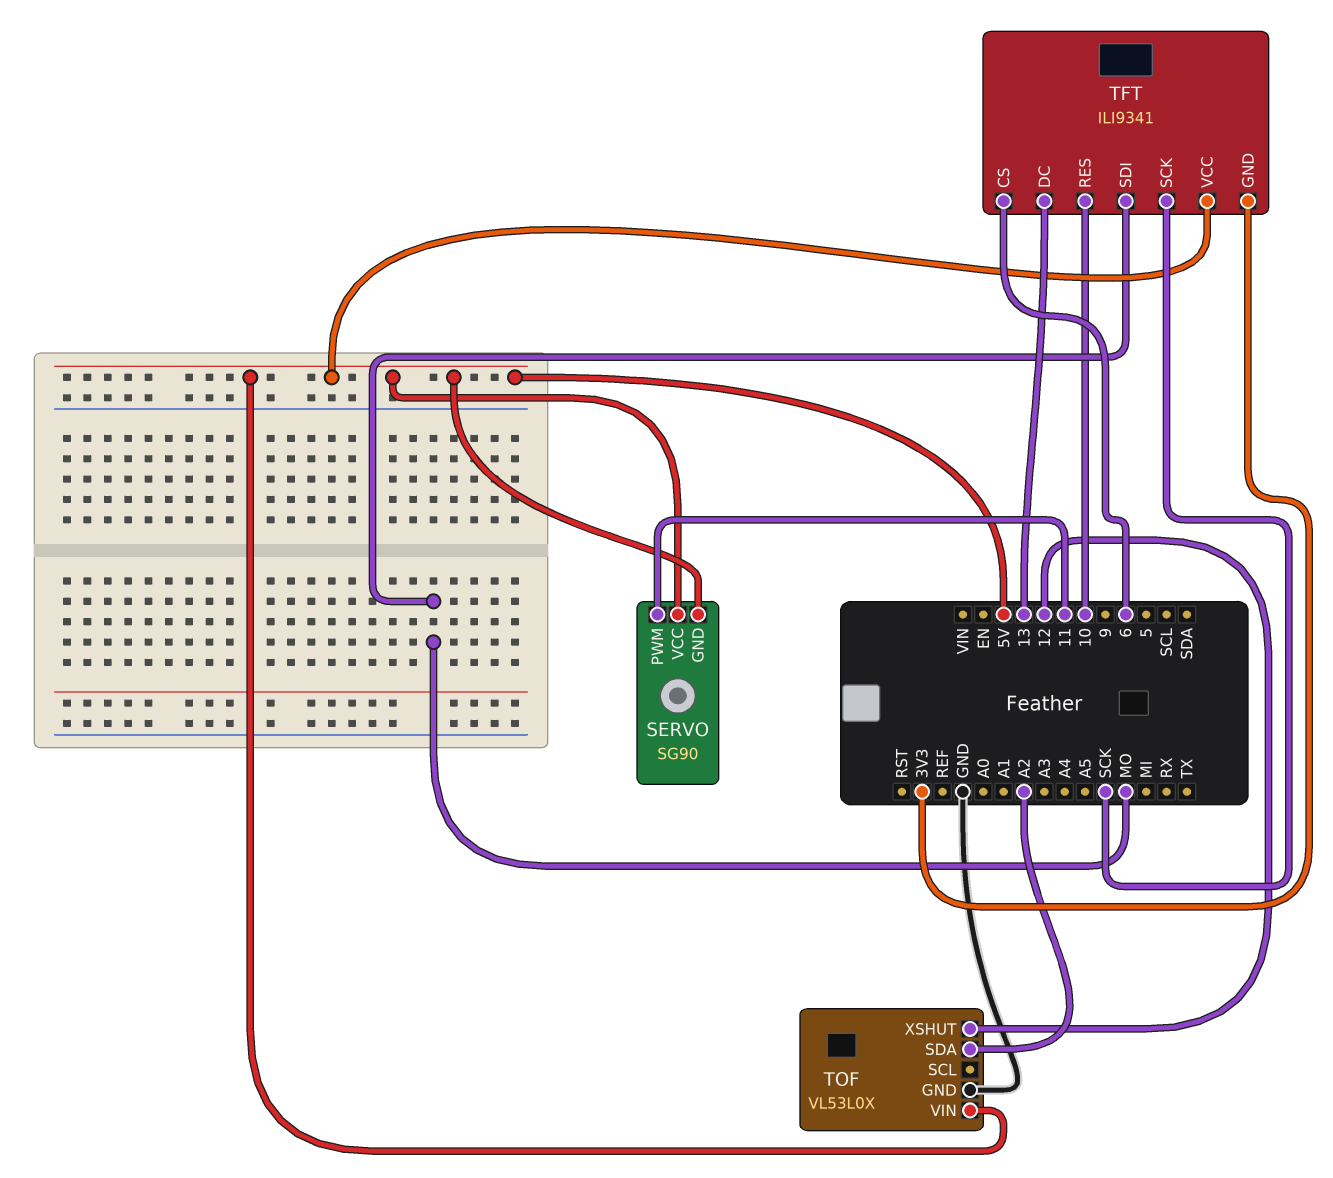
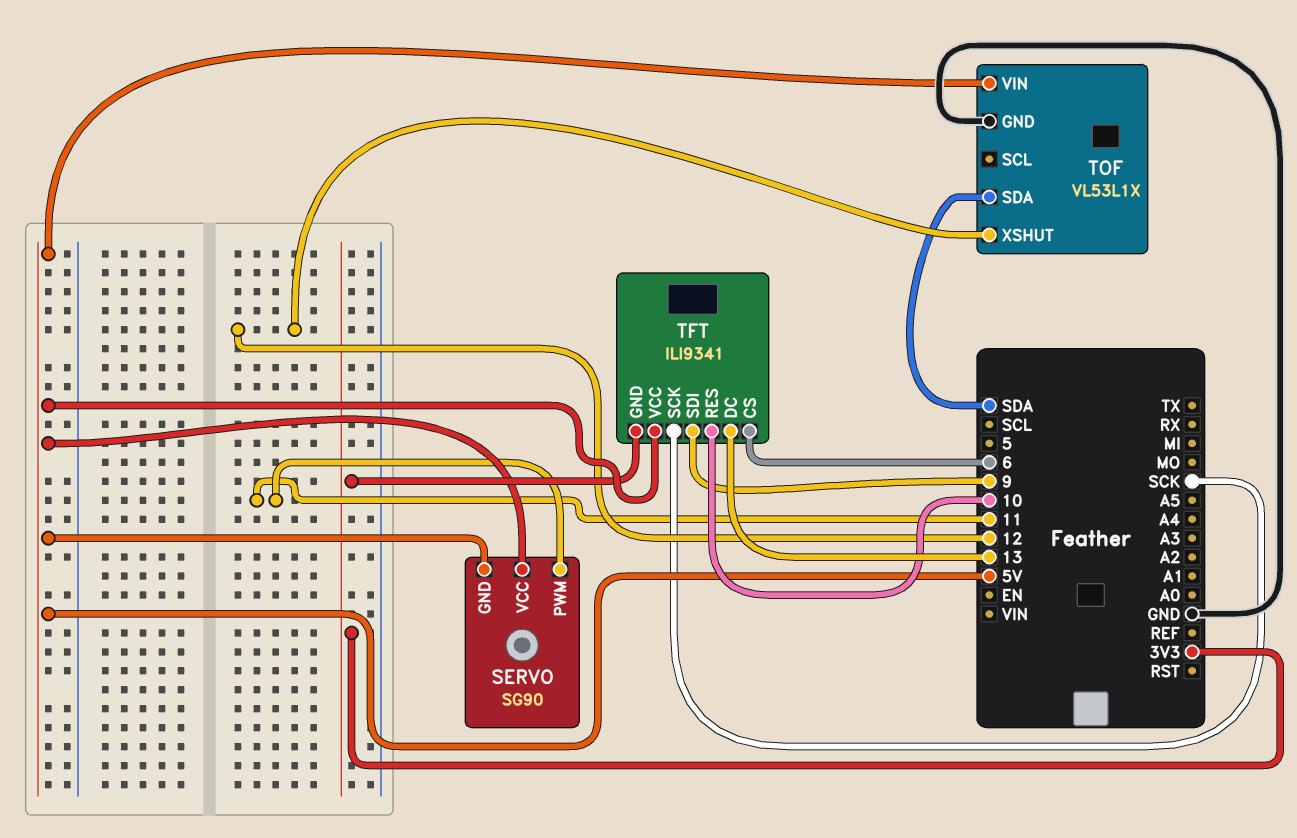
TFT pin SDI: MO -> 9
TOF: VL53L0X -> VL53L1X
TOF pin SDA: A2 -> SDA

